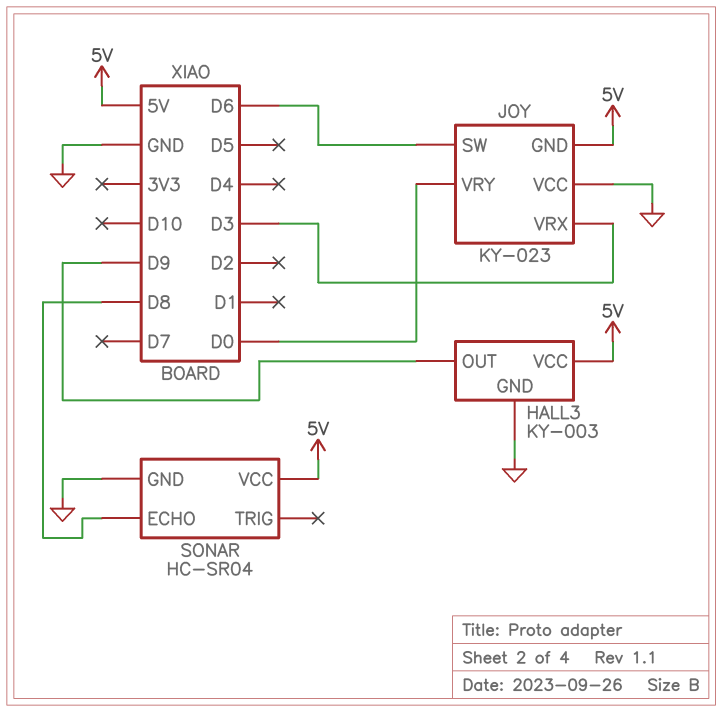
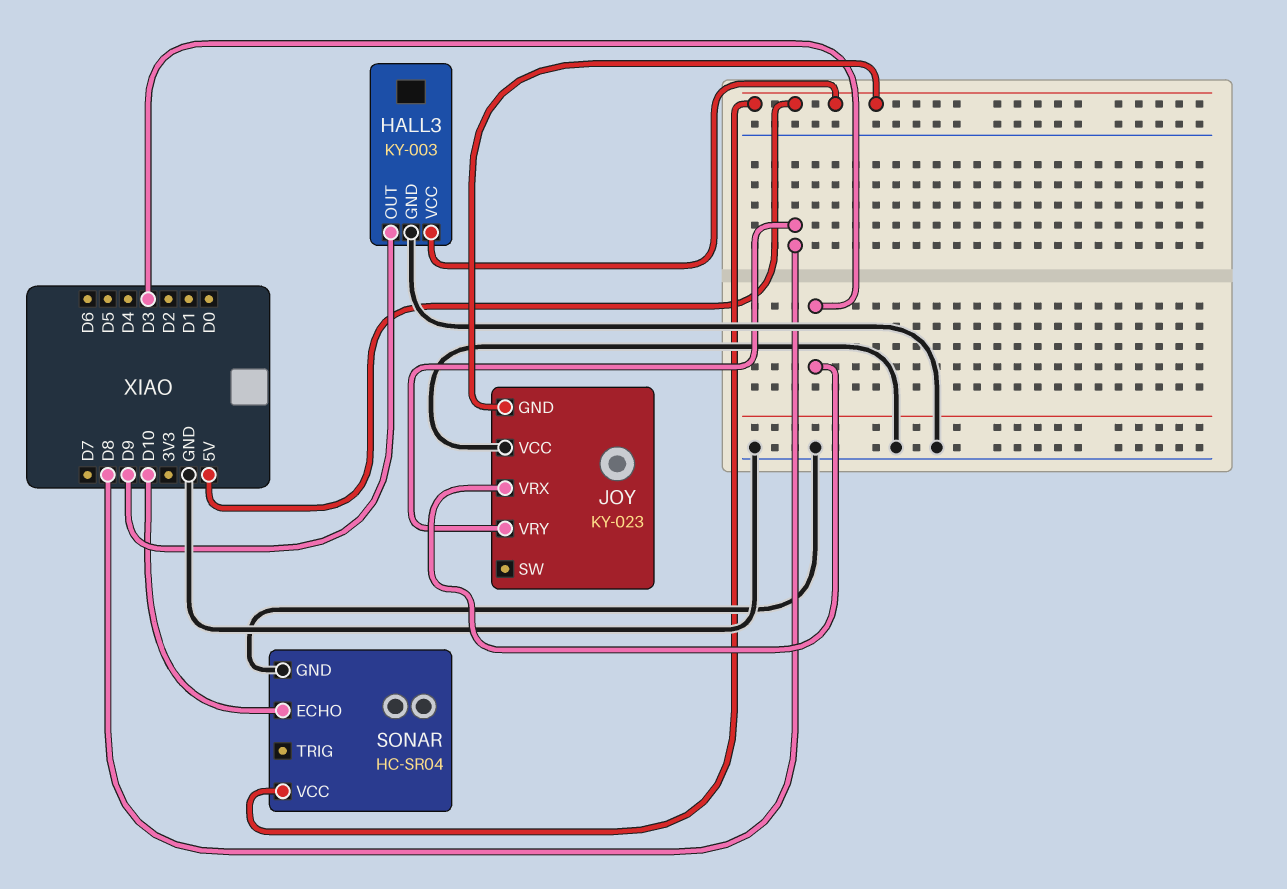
JOY pin SW: D6 -> none
JOY pin VRY: D0 -> D8
SONAR pin ECHO: D8 -> D10

